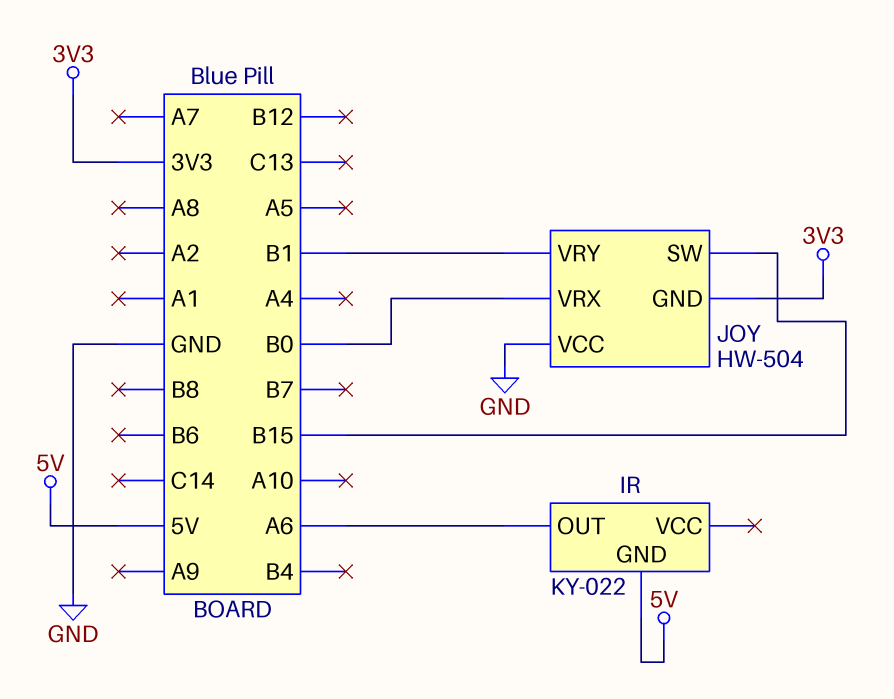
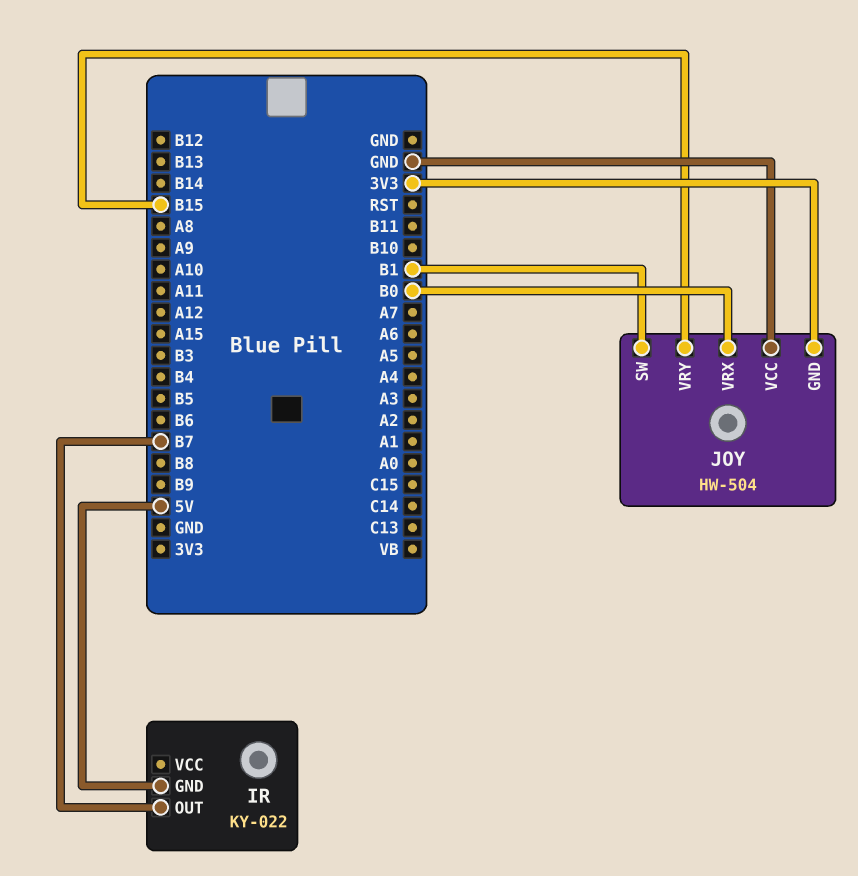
IR pin OUT: A6 -> B7
JOY pin SW: B15 -> B1
JOY pin VRY: B1 -> B15

